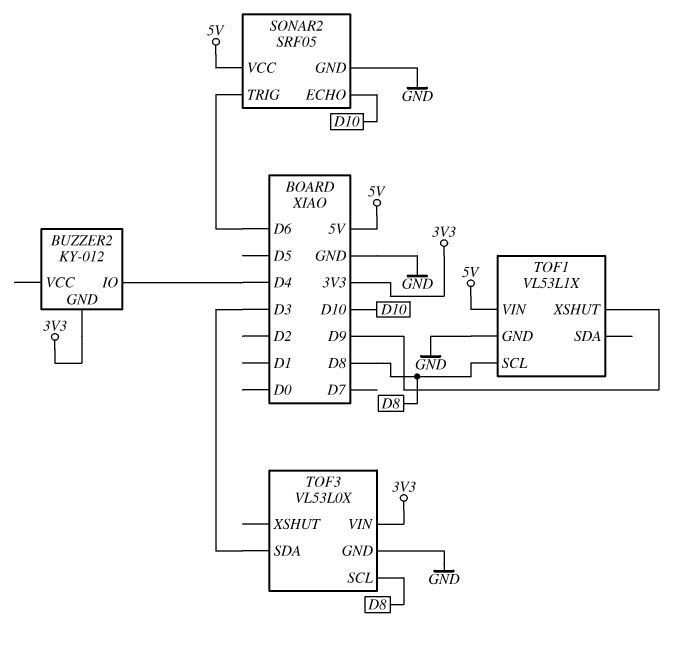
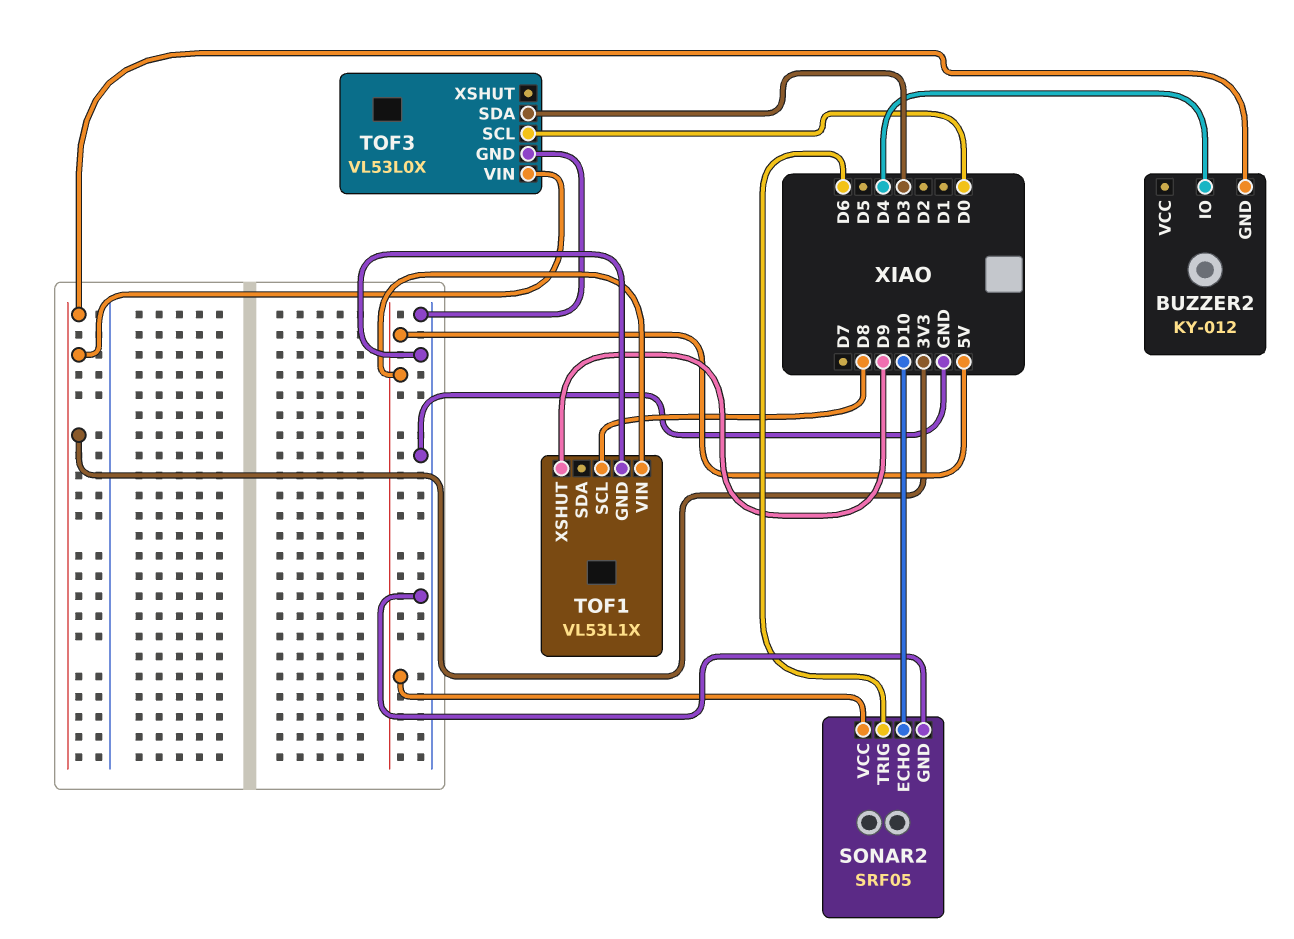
TOF3 pin SCL: D8 -> D0

